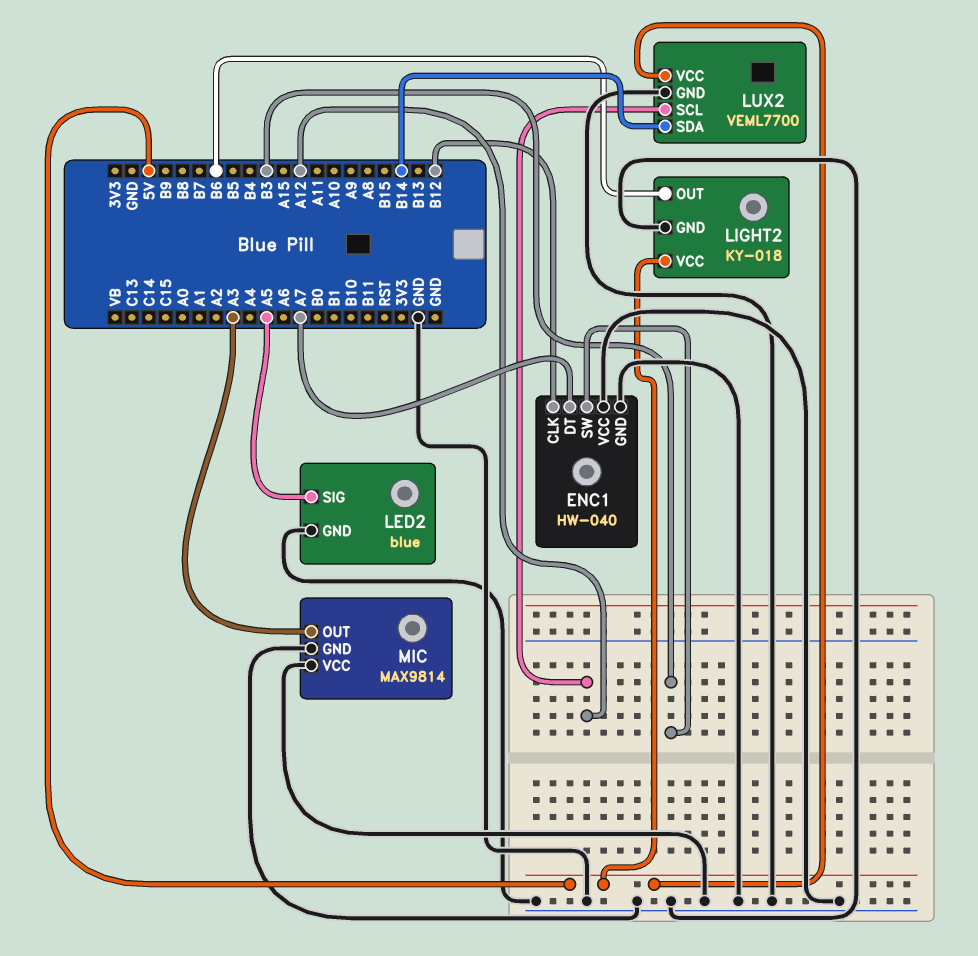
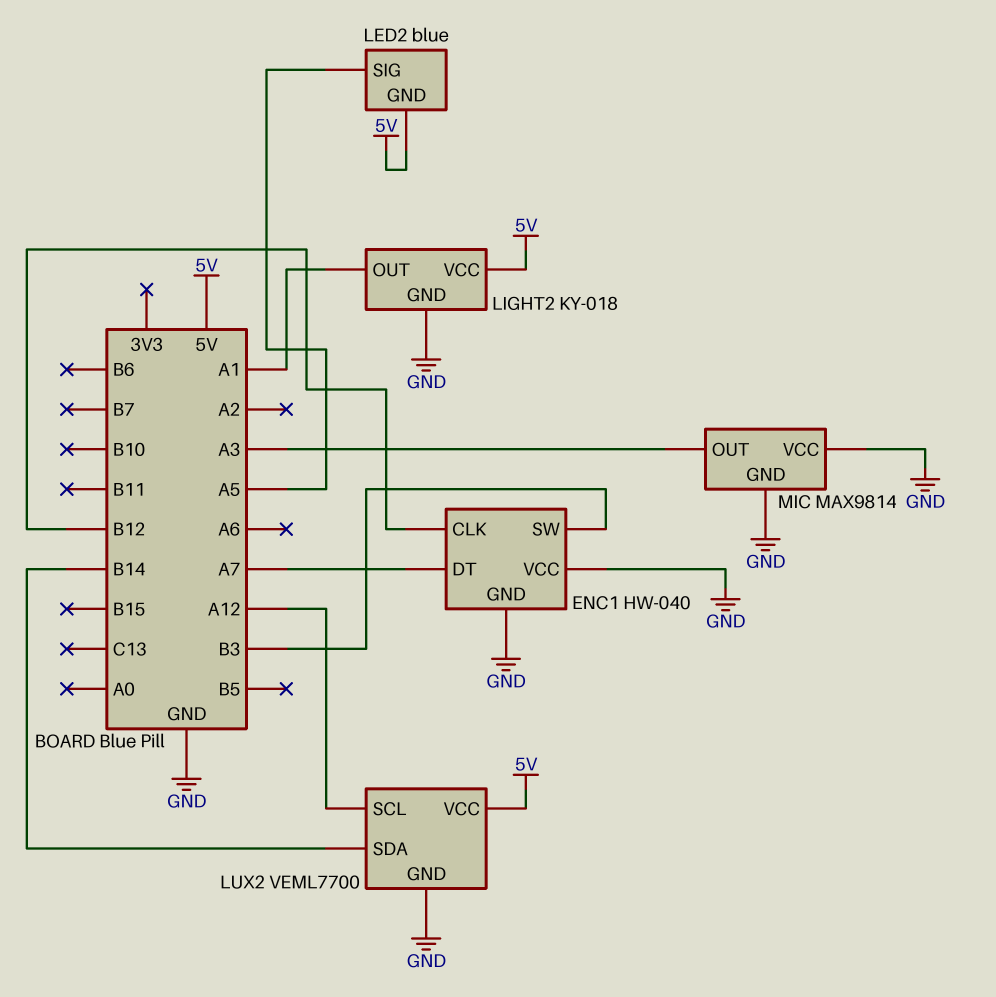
LED2 pin GND: GND -> 5V
LIGHT2 pin OUT: B6 -> A1

